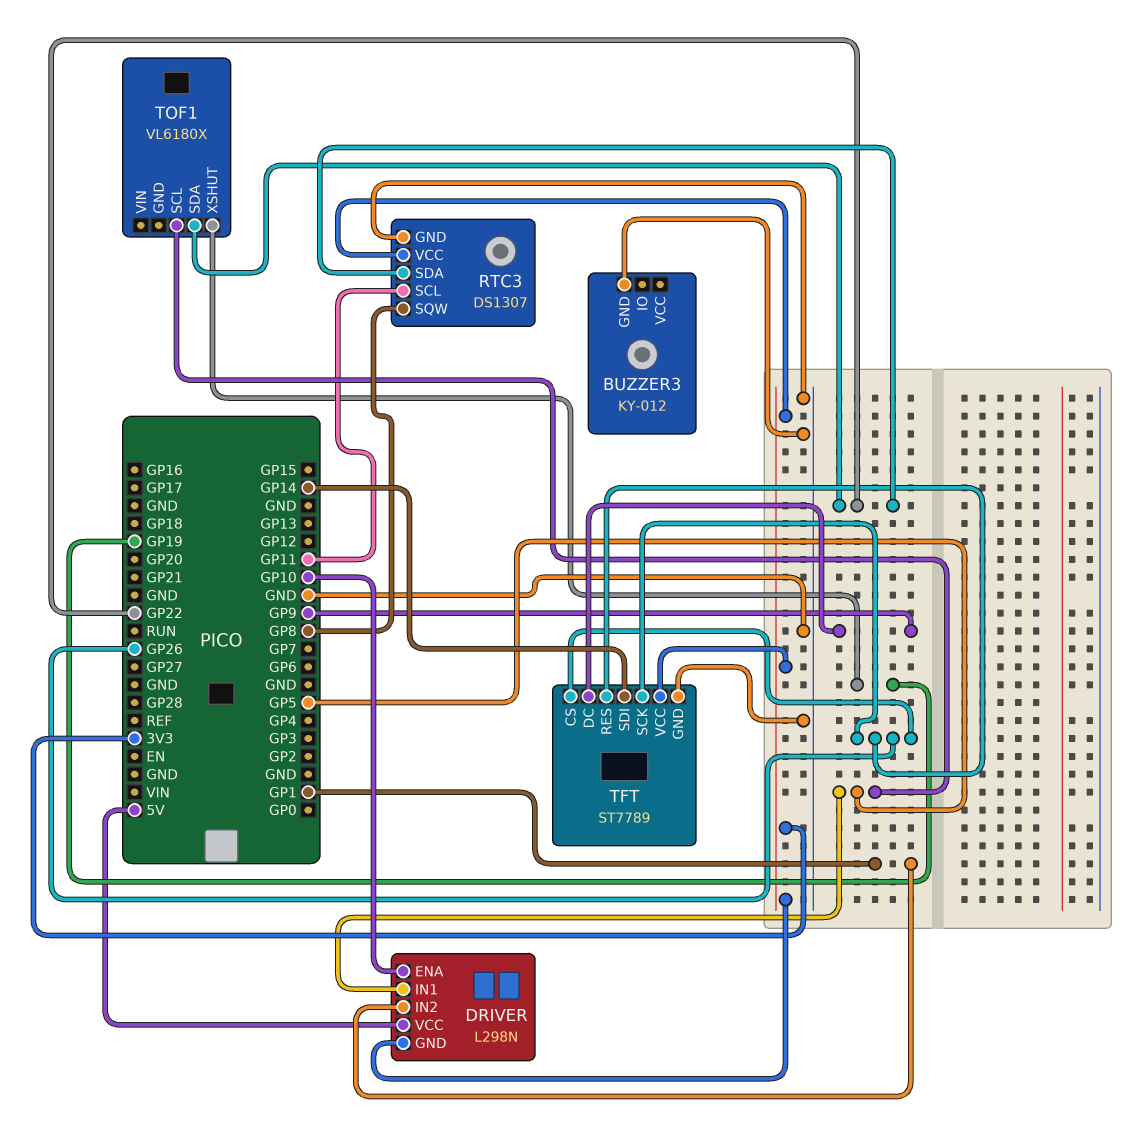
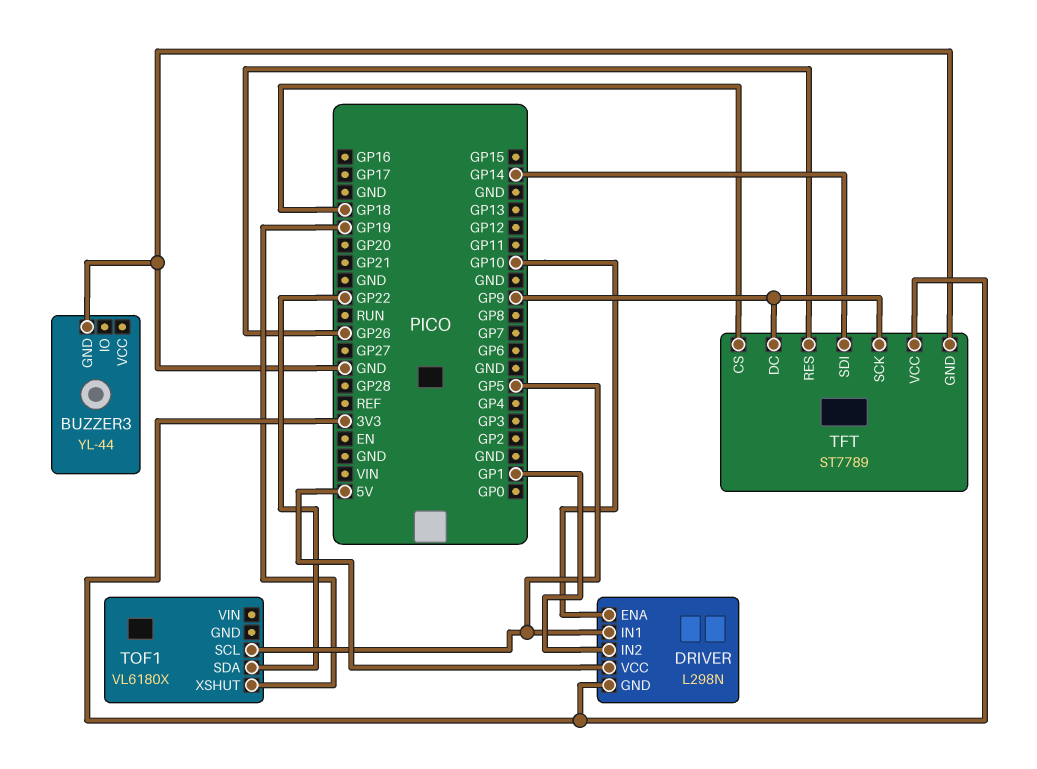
BUZZER3: KY-012 -> YL-44
RTC3: DS1307 -> none
RTC3 pin GND: GND -> none
RTC3 pin SCL: GP11 -> none
RTC3 pin SDA: GP22 -> none
RTC3 pin SQW: GP8 -> none
RTC3 pin VCC: 3V3 -> none
TFT pin CS: GP26 -> GP18
TFT pin SCK: GP26 -> GP9

